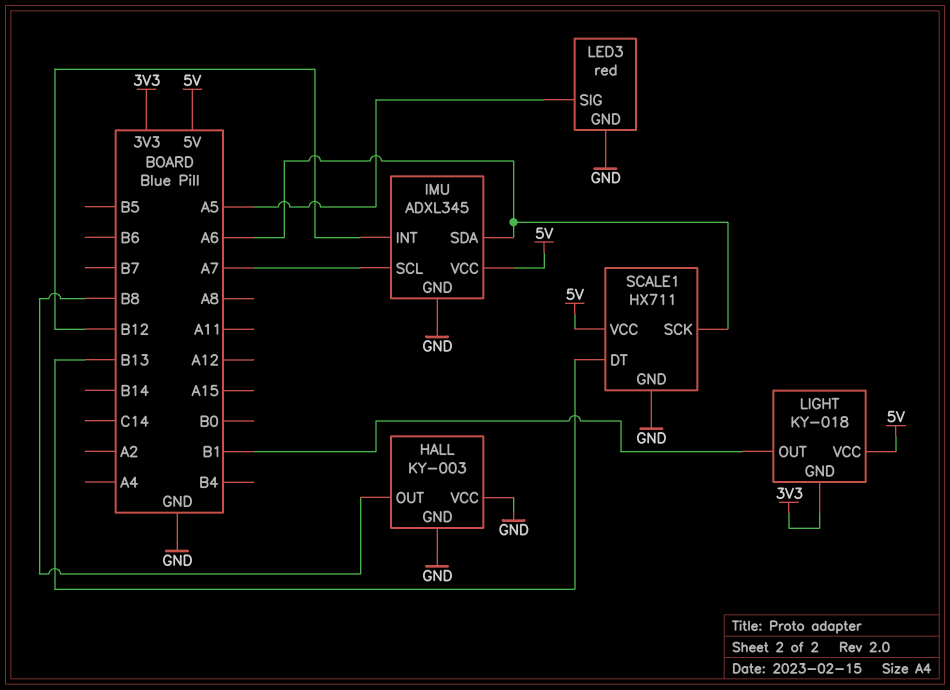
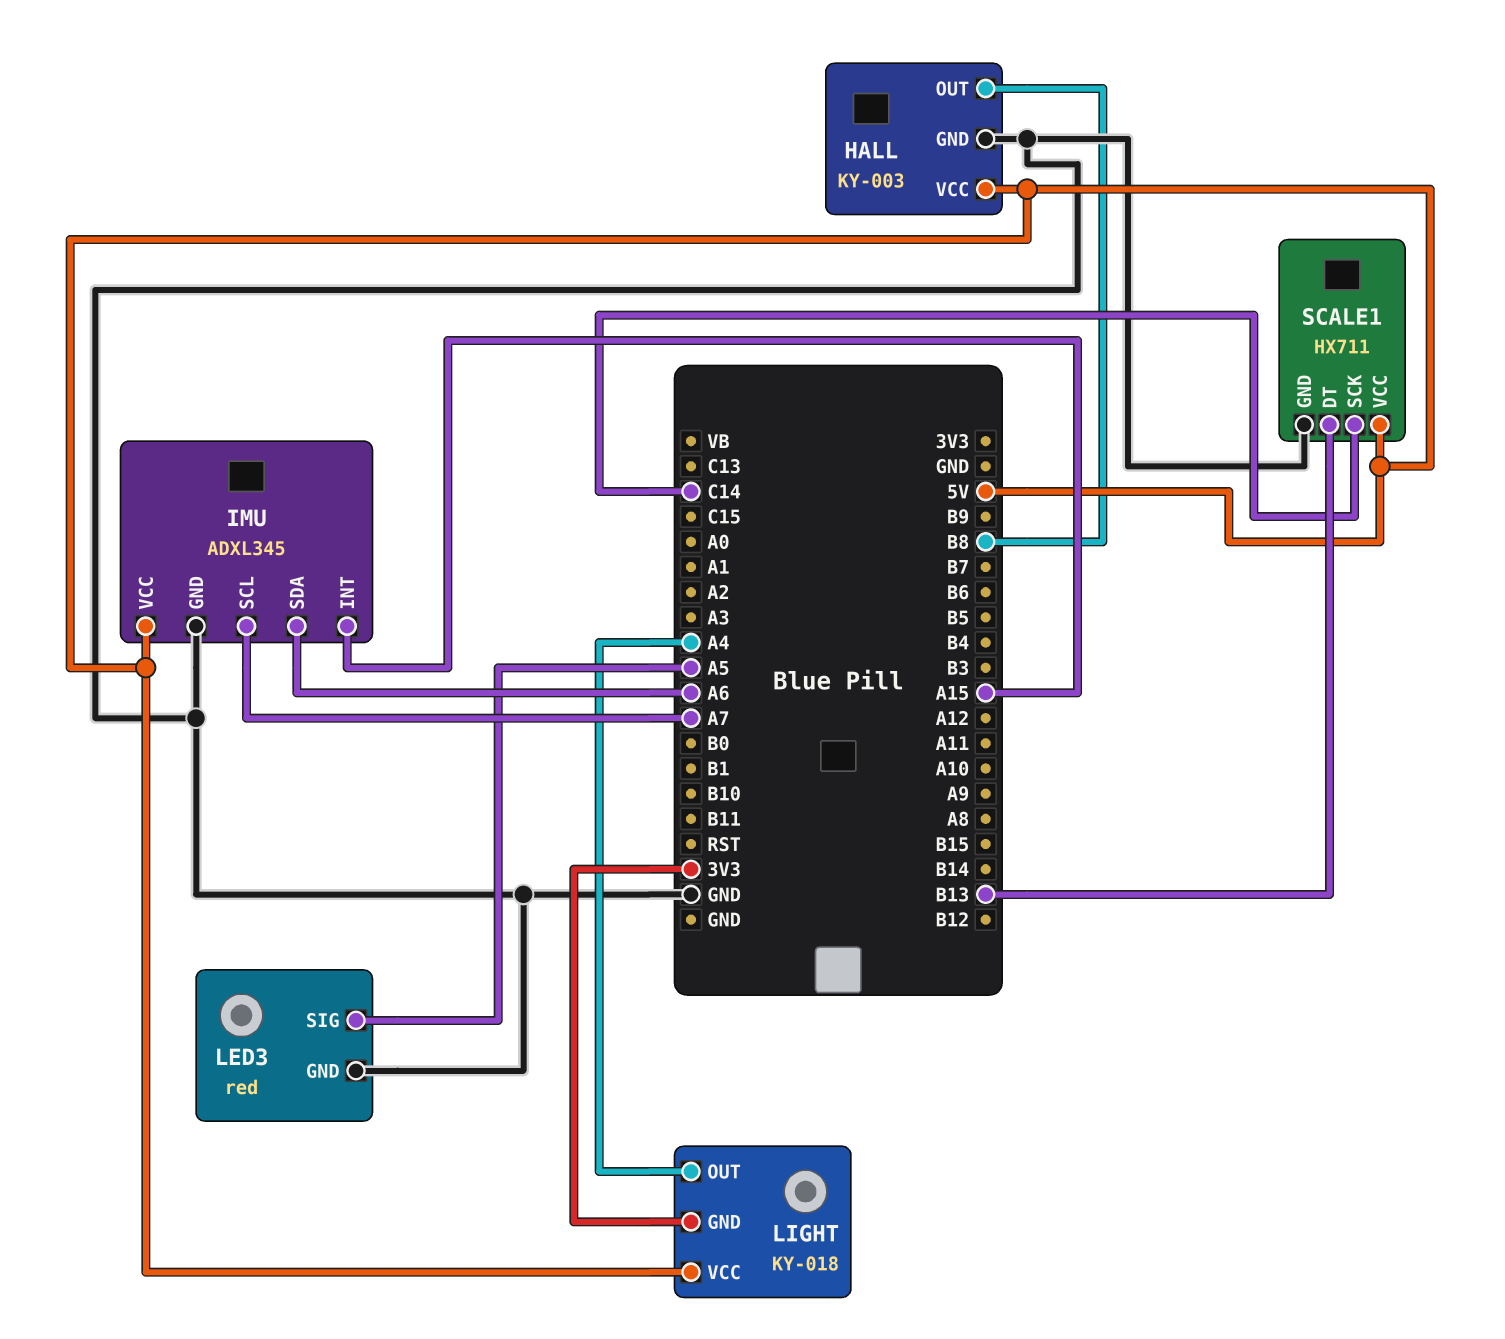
HALL pin VCC: GND -> 5V
IMU pin INT: B12 -> A15
LIGHT pin OUT: B1 -> A4
SCALE1 pin SCK: A6 -> C14

